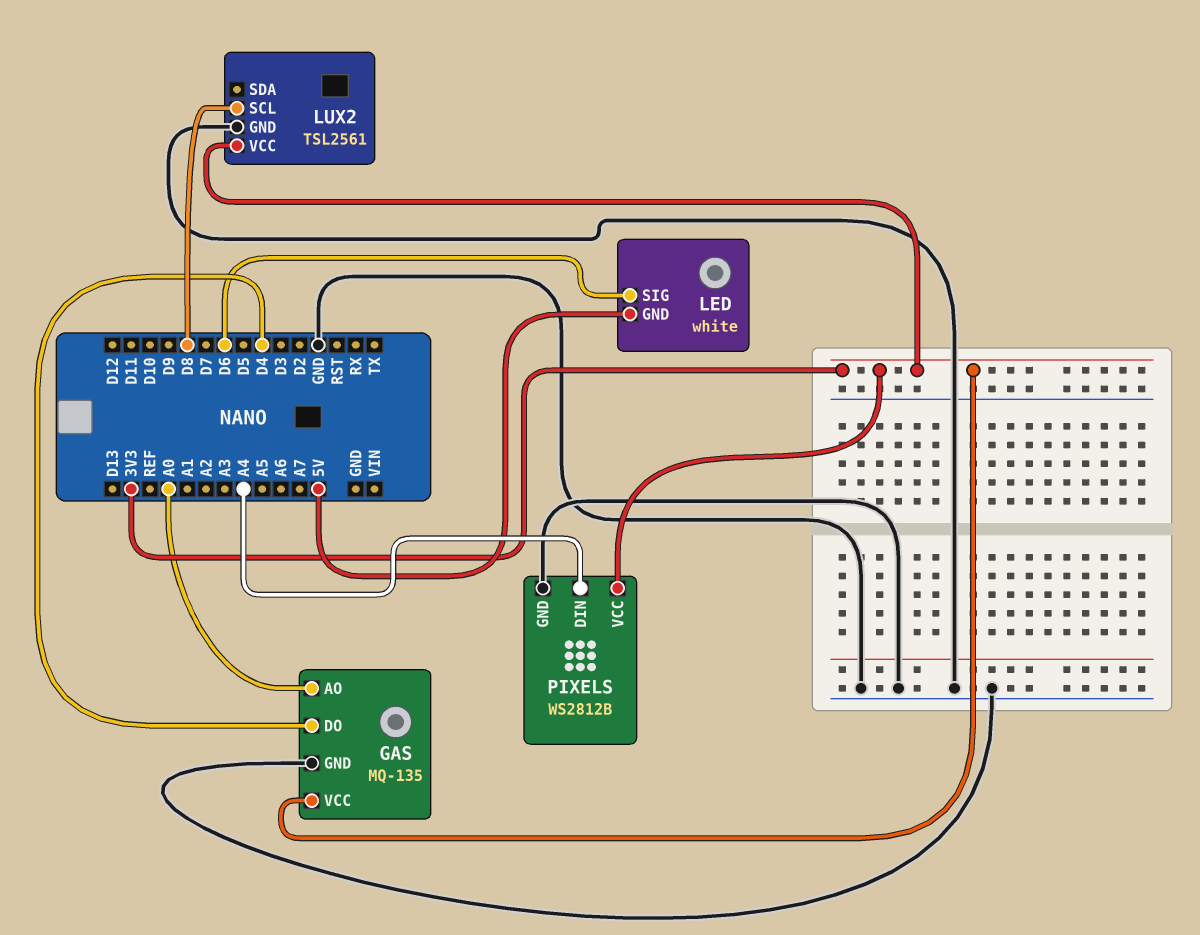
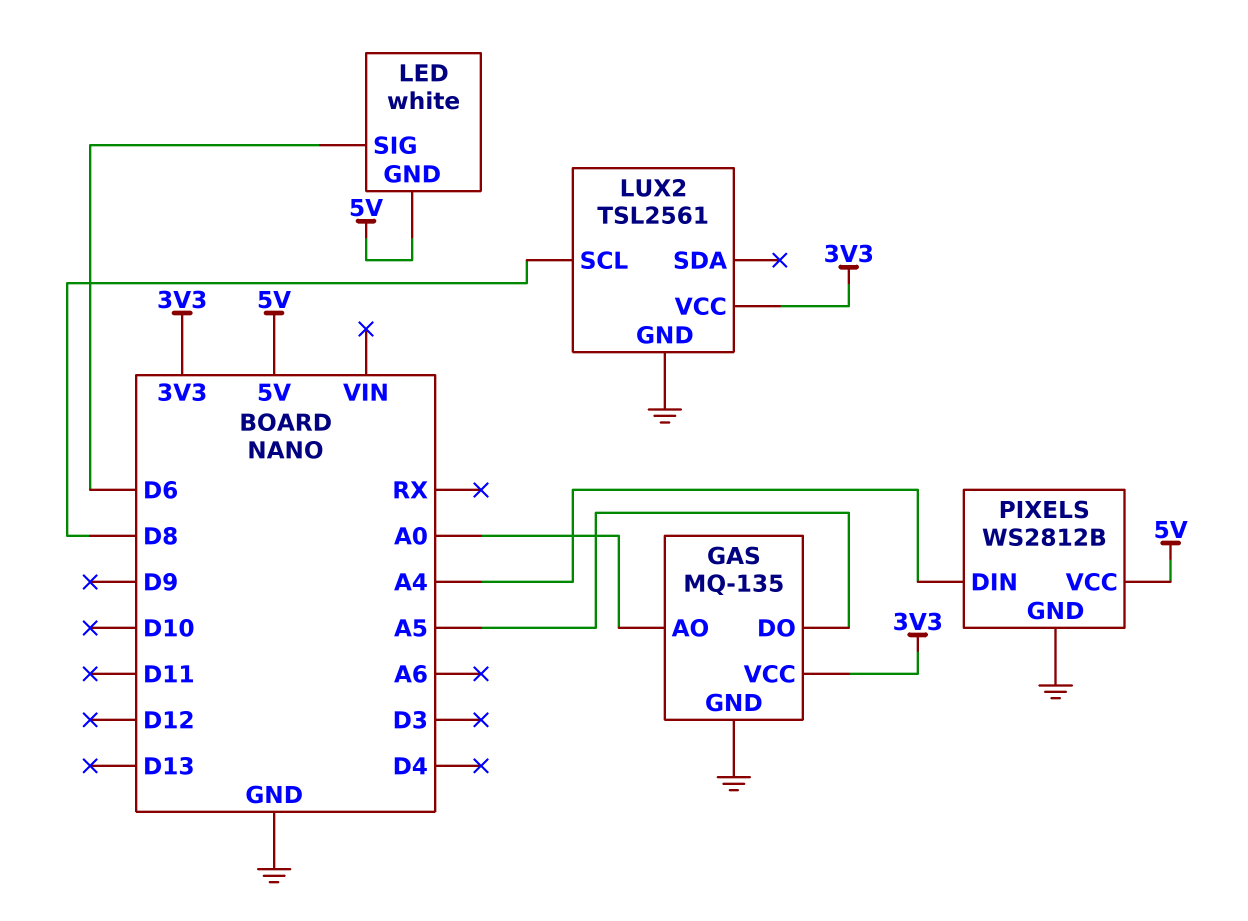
GAS pin DO: D4 -> A5
PIXELS pin VCC: 3V3 -> 5V

